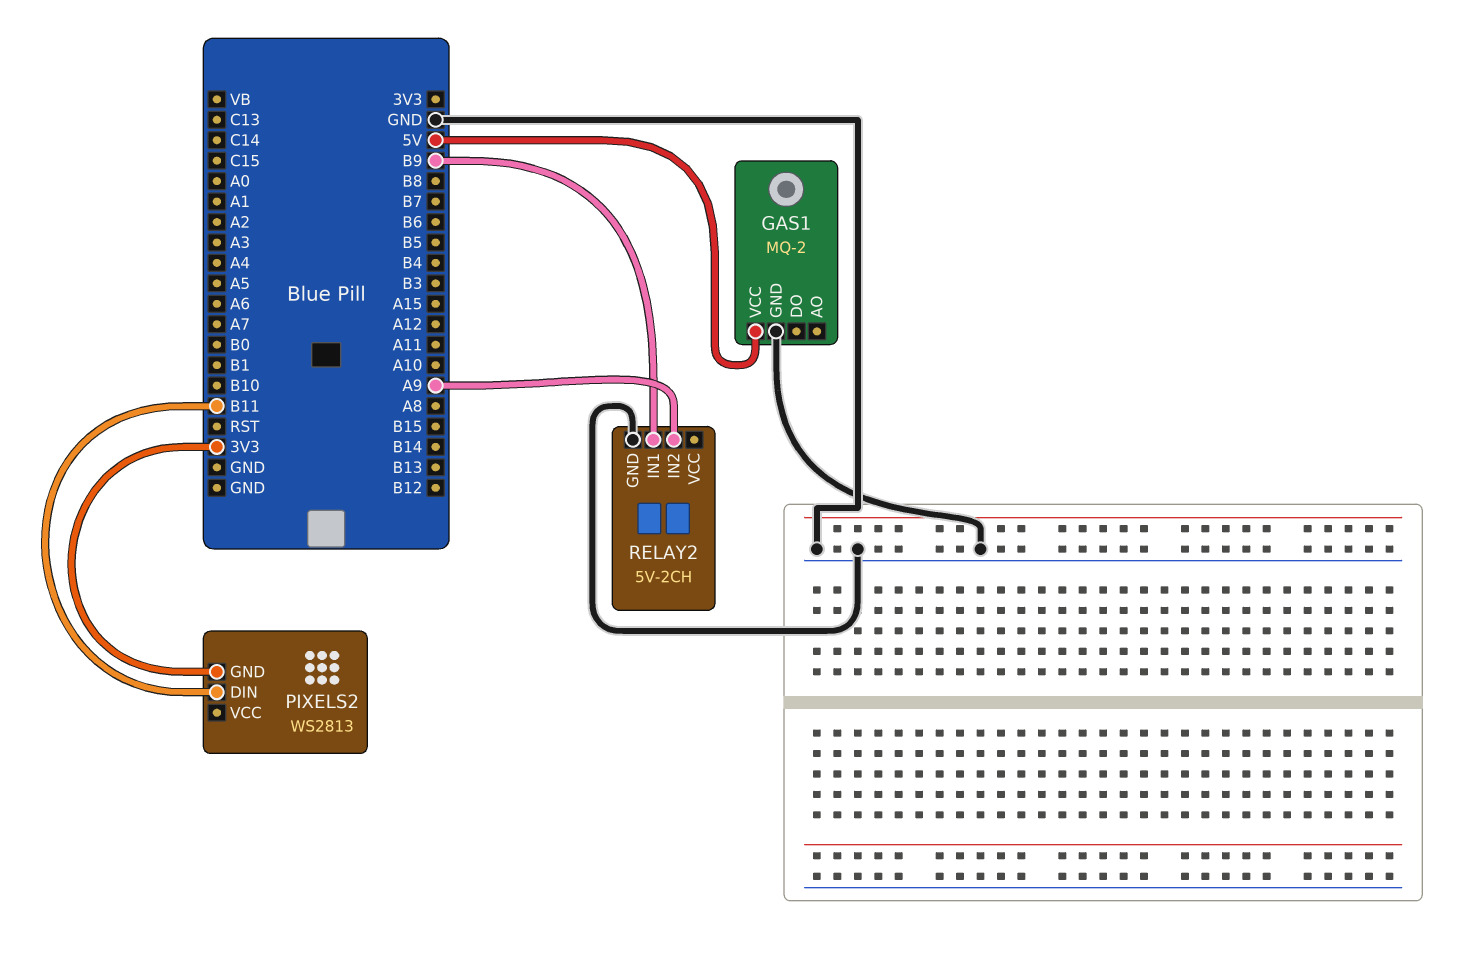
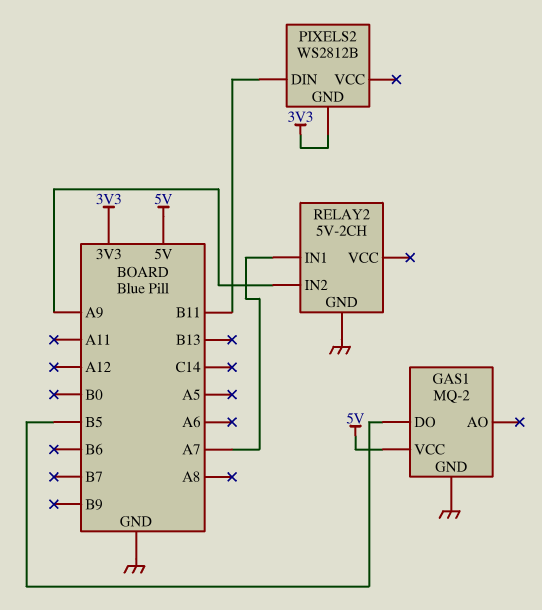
GAS1 pin DO: none -> B5
PIXELS2: WS2813 -> WS2812B
RELAY2 pin IN1: B9 -> A7

